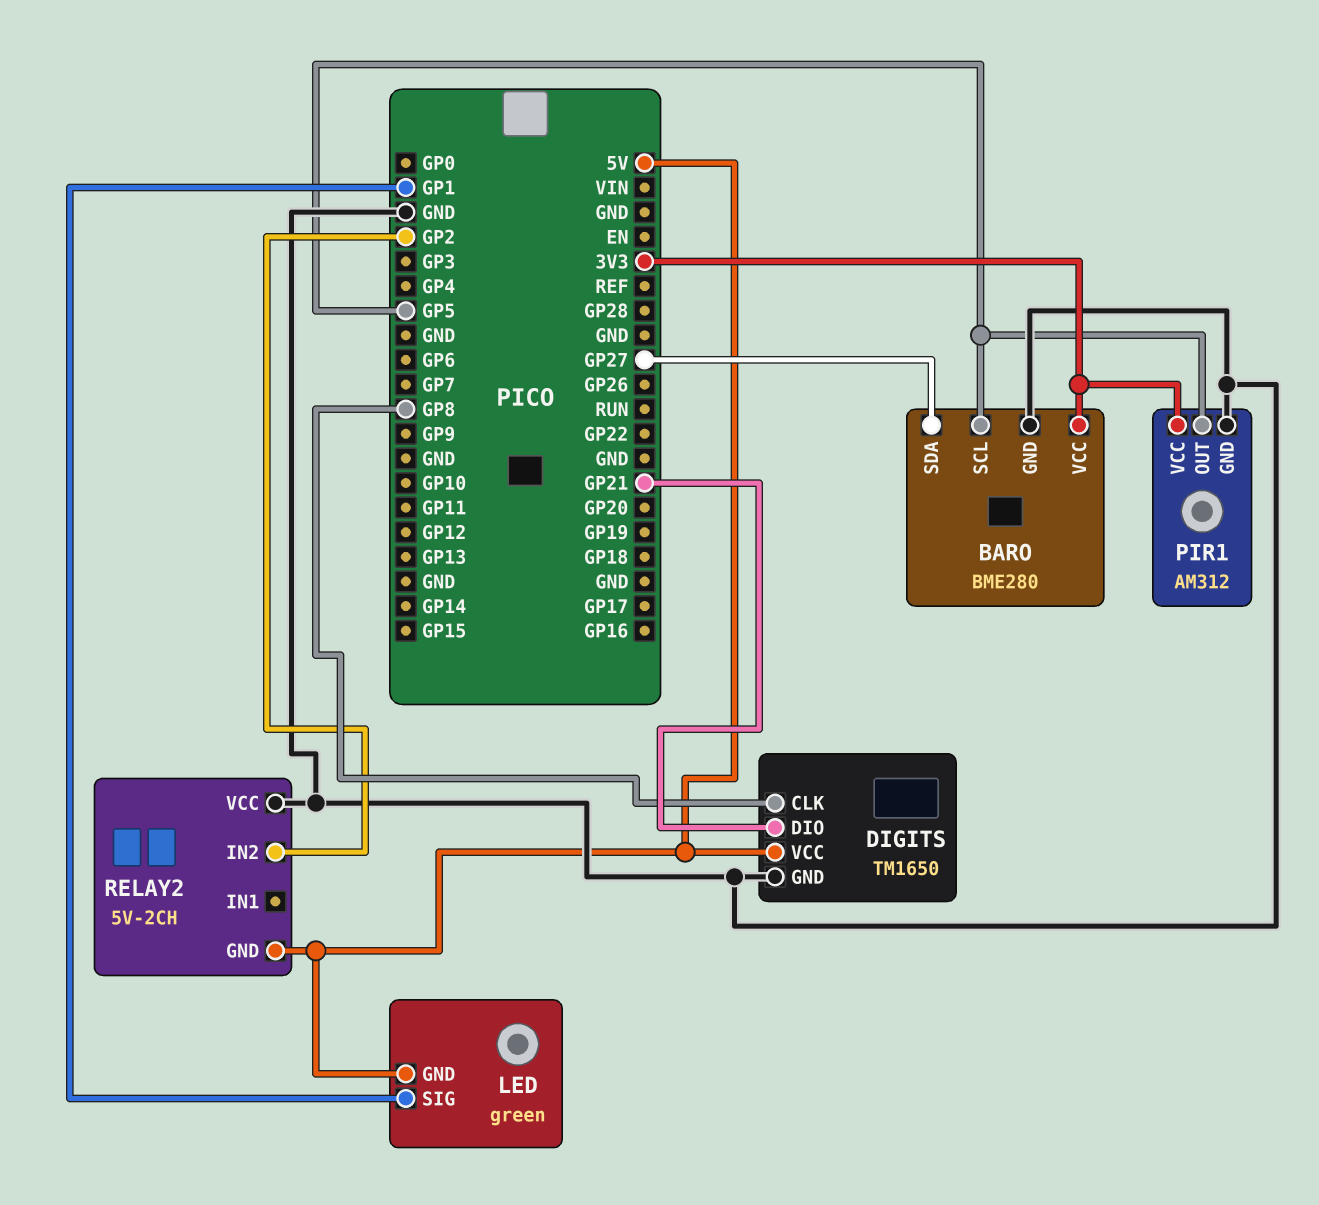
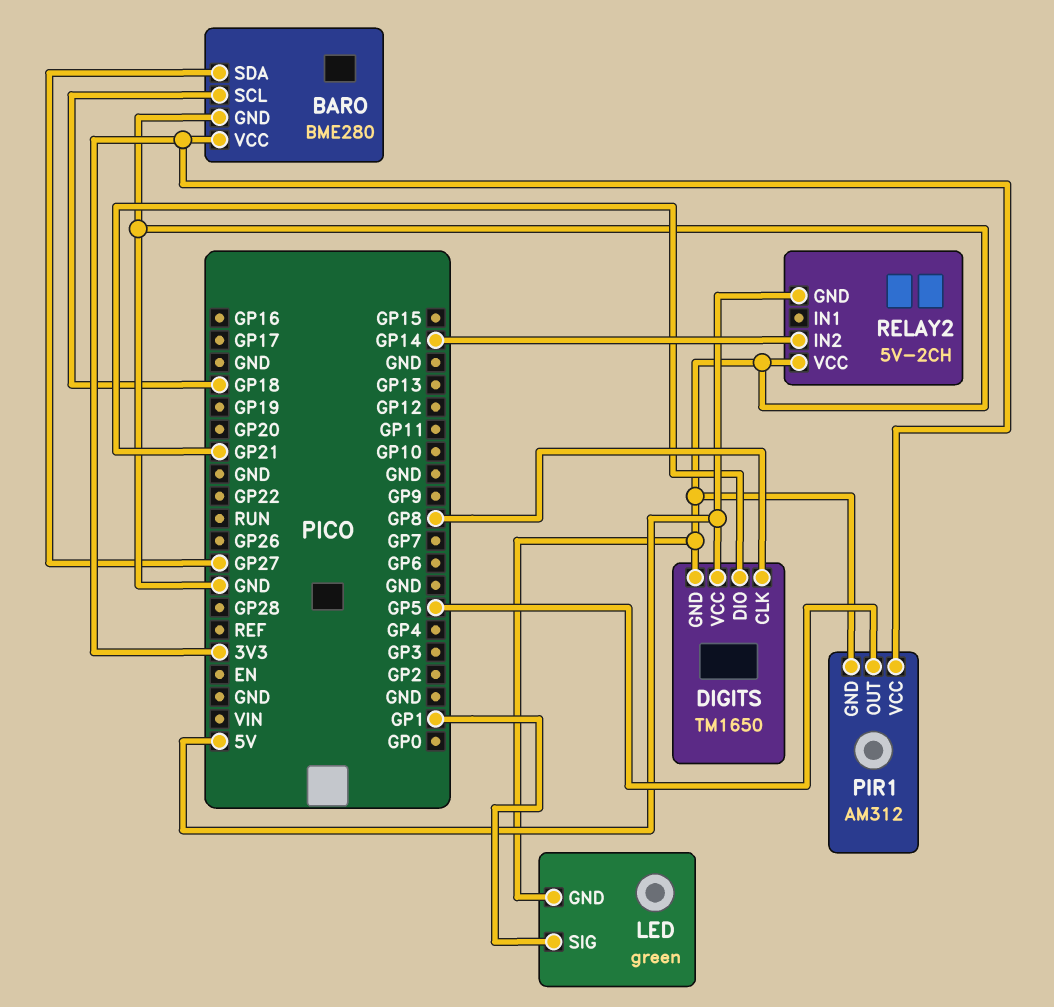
BARO pin SCL: GP5 -> GP18
LED pin GND: 5V -> GND
RELAY2 pin IN2: GP2 -> GP14

